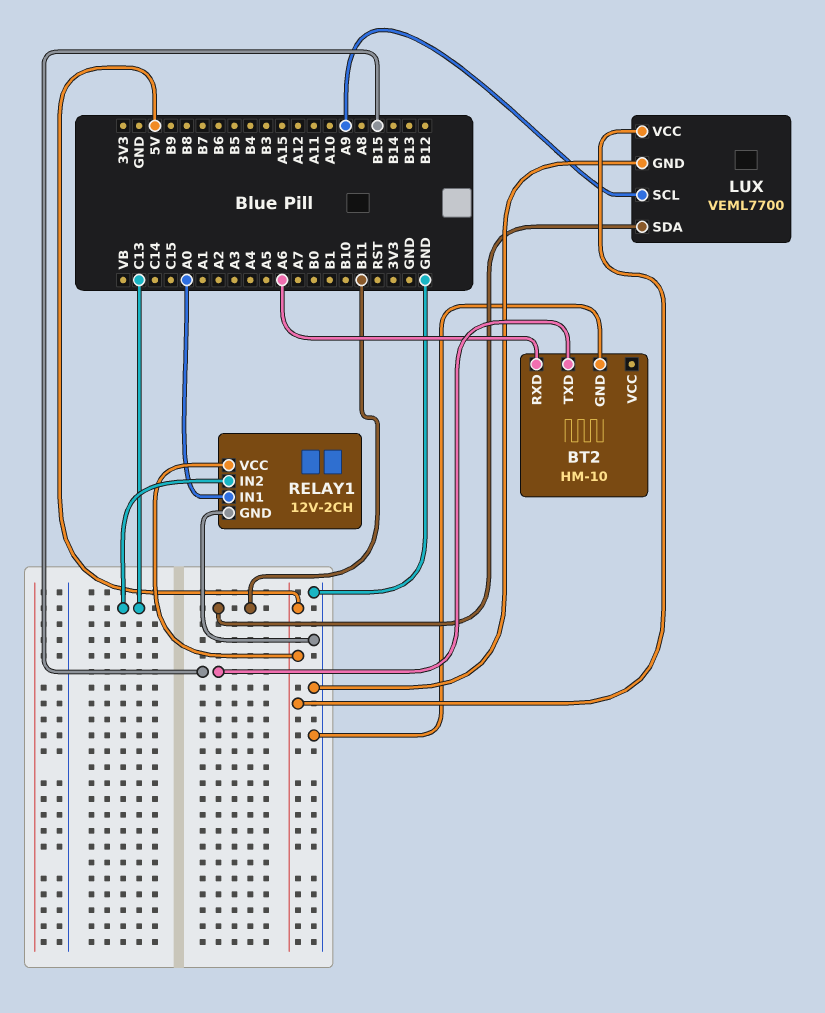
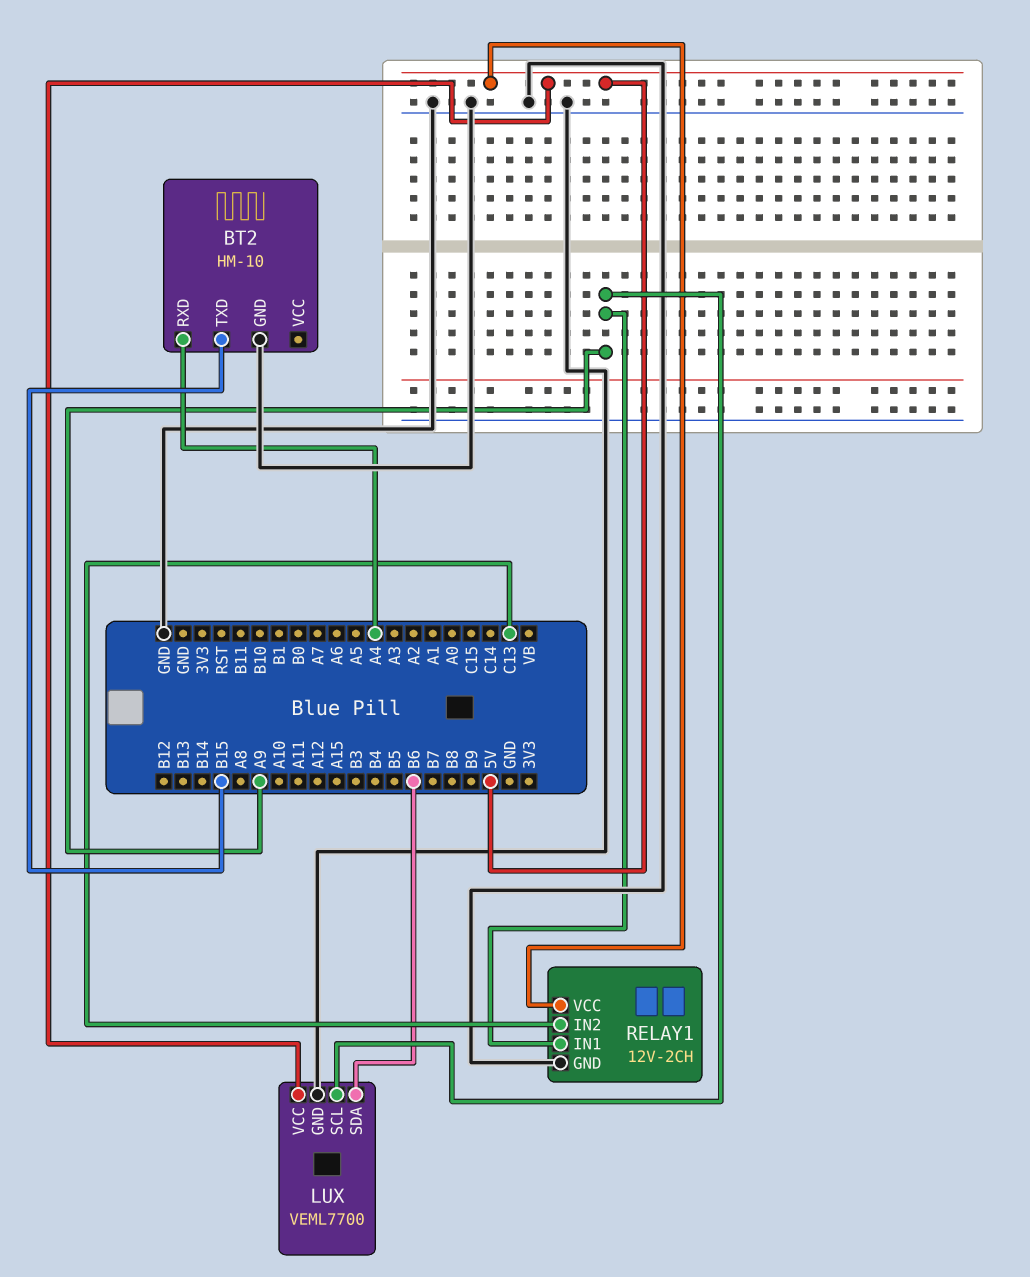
BT2 pin RXD: A6 -> A4
LUX pin SDA: B11 -> B6
RELAY1 pin IN1: A0 -> A9

